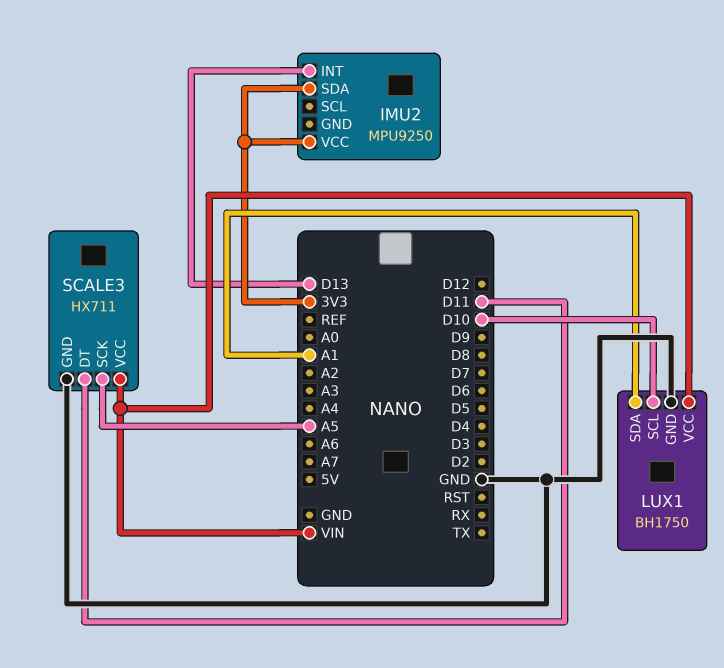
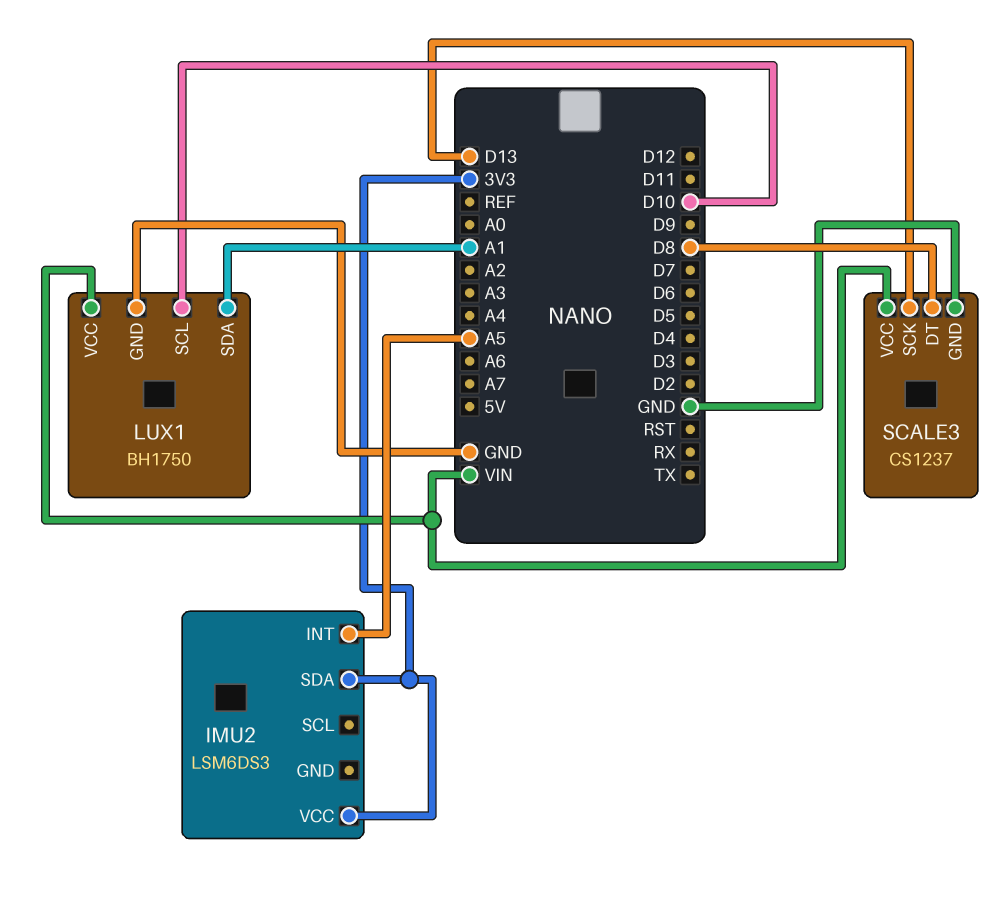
IMU2: MPU9250 -> LSM6DS3
IMU2 pin INT: D13 -> A5
SCALE3: HX711 -> CS1237
SCALE3 pin DT: D11 -> D8
SCALE3 pin SCK: A5 -> D13

